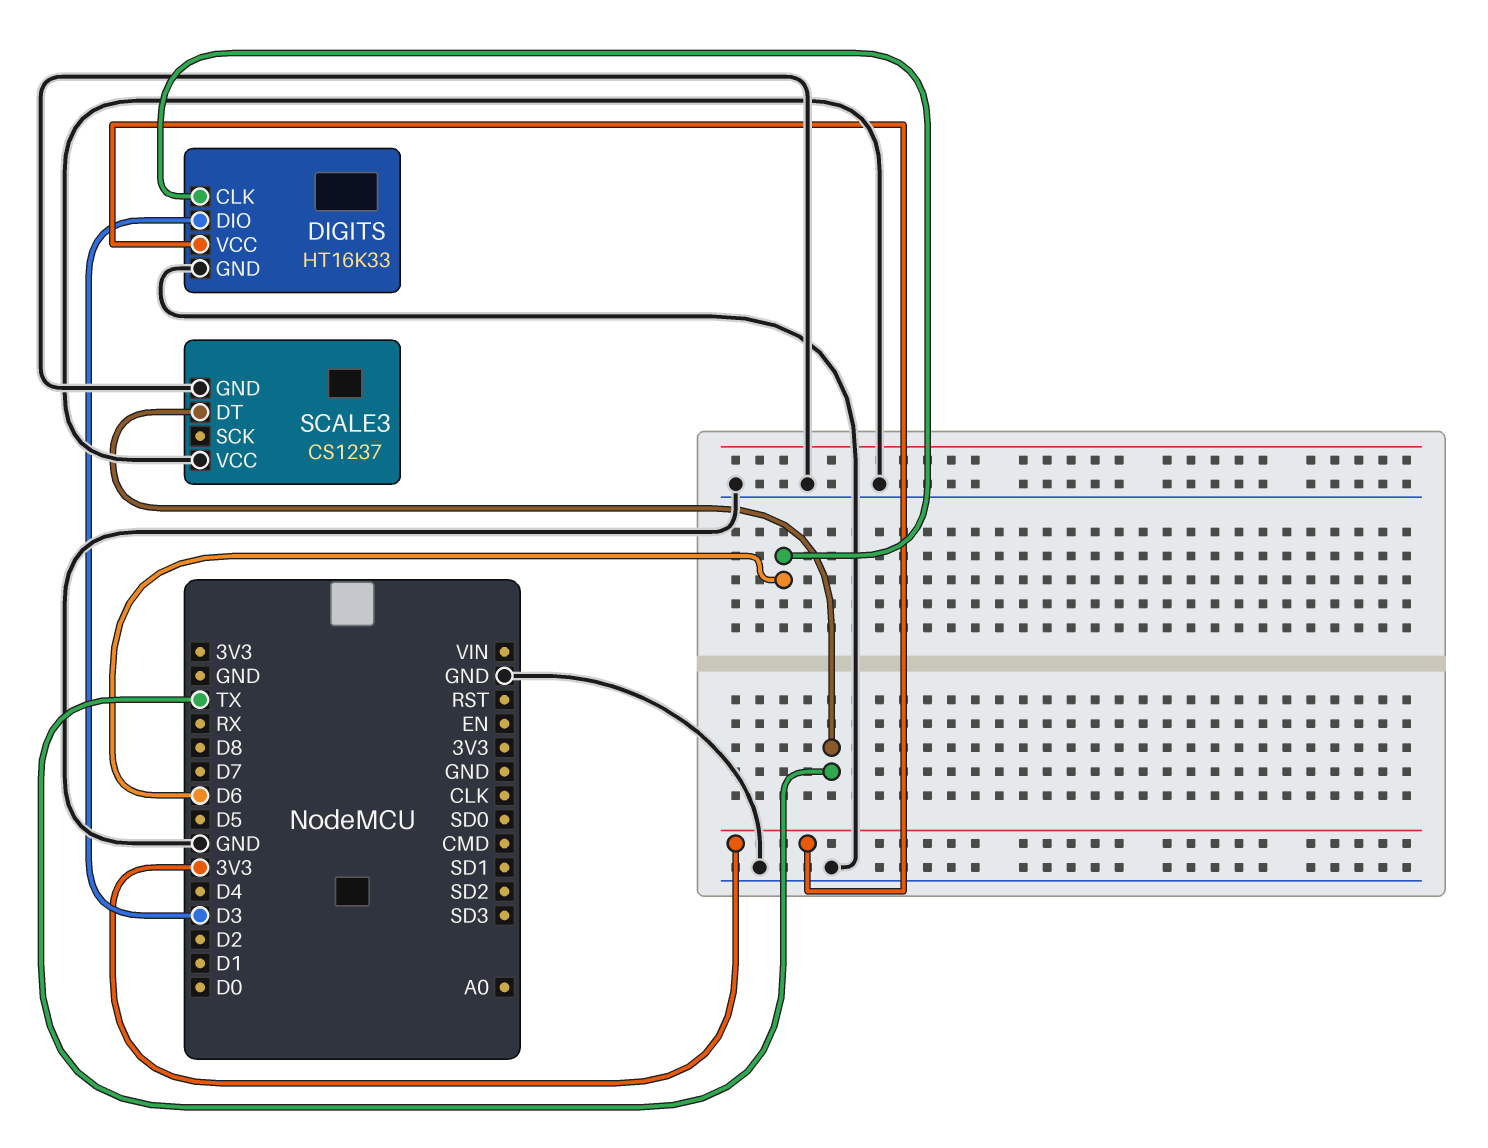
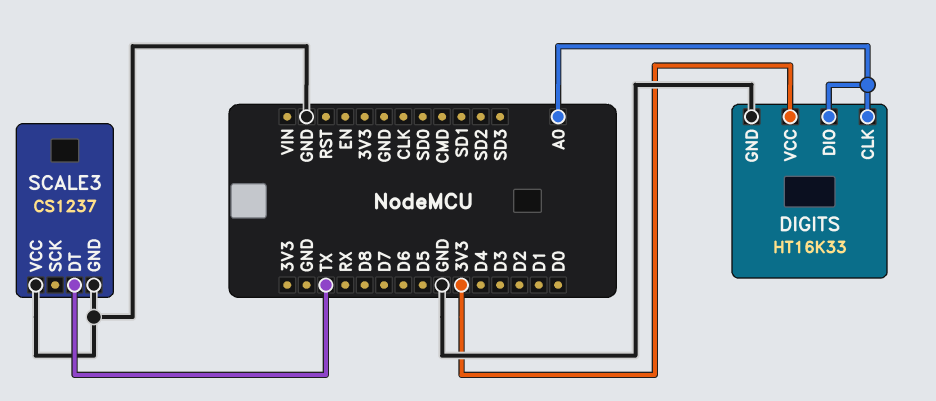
DIGITS pin CLK: D6 -> A0
DIGITS pin DIO: D3 -> A0

